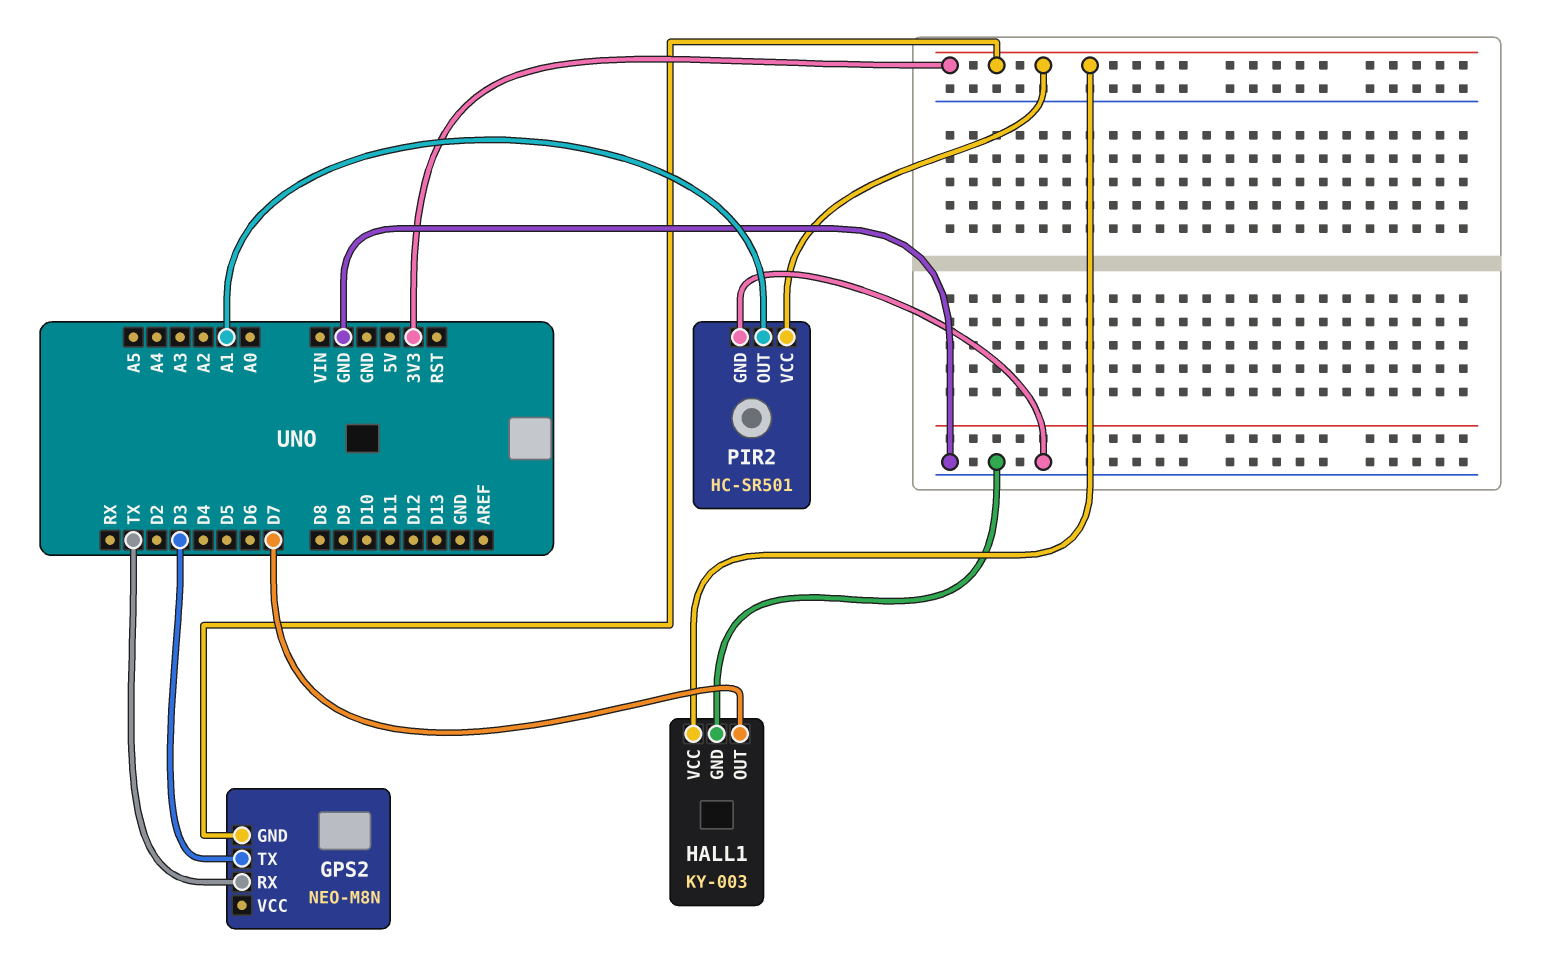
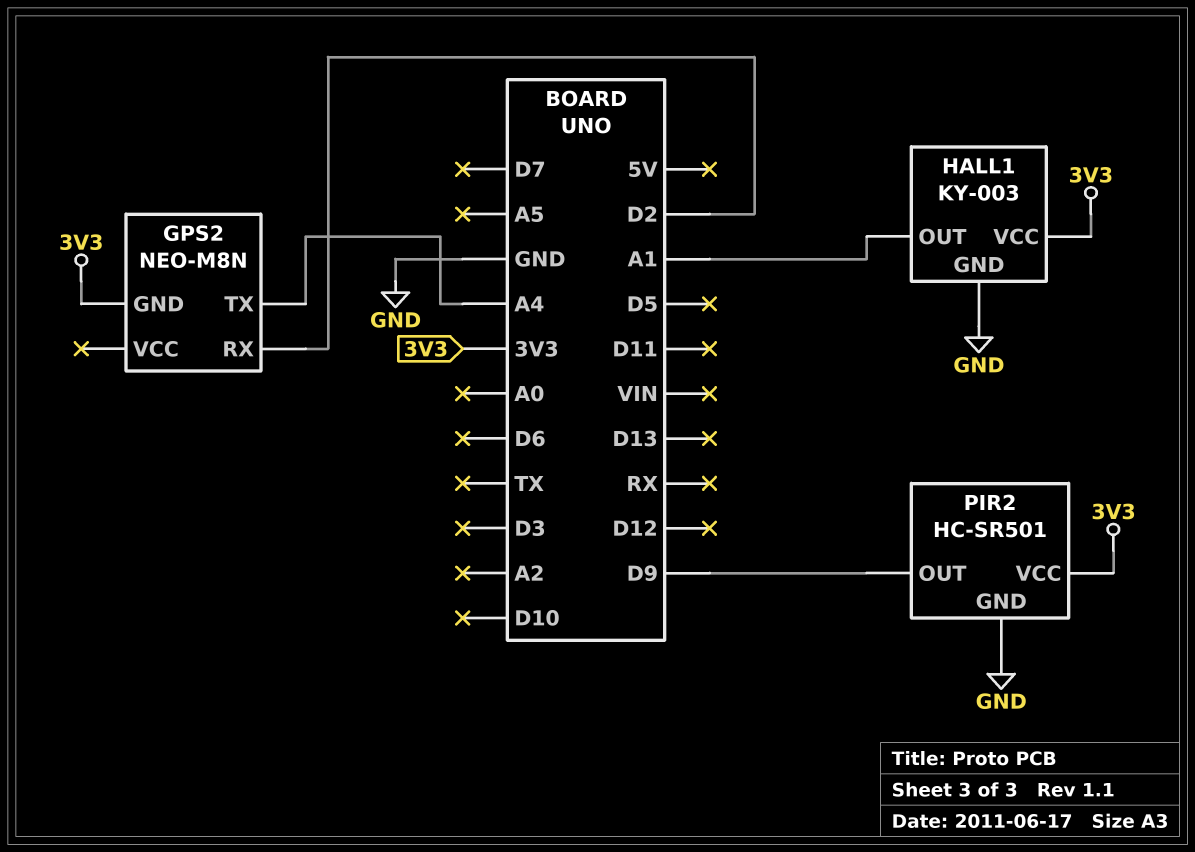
GPS2 pin RX: TX -> D2
GPS2 pin TX: D3 -> A4
HALL1 pin OUT: D7 -> A1
PIR2 pin OUT: A1 -> D9

